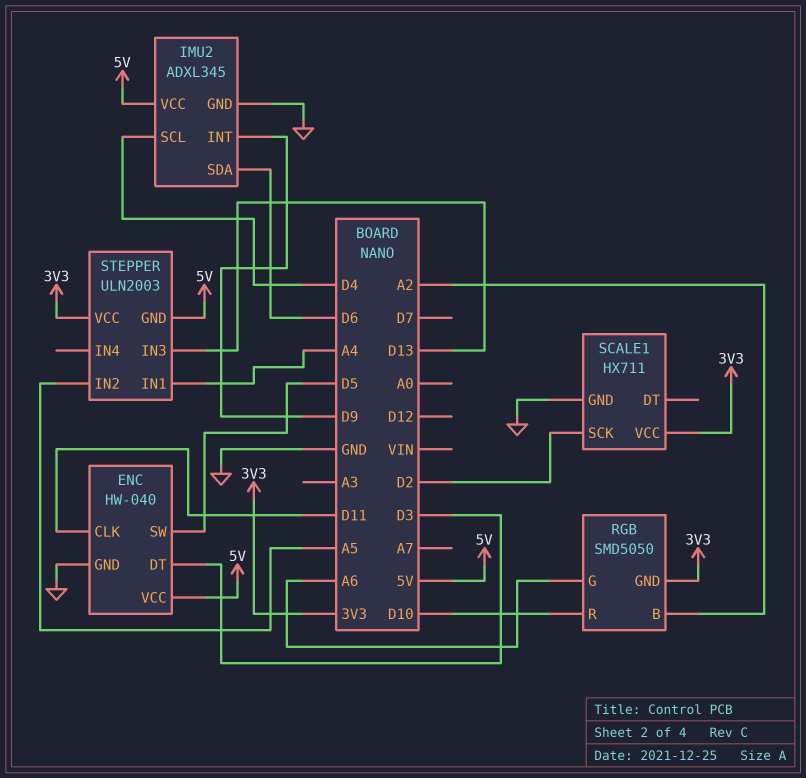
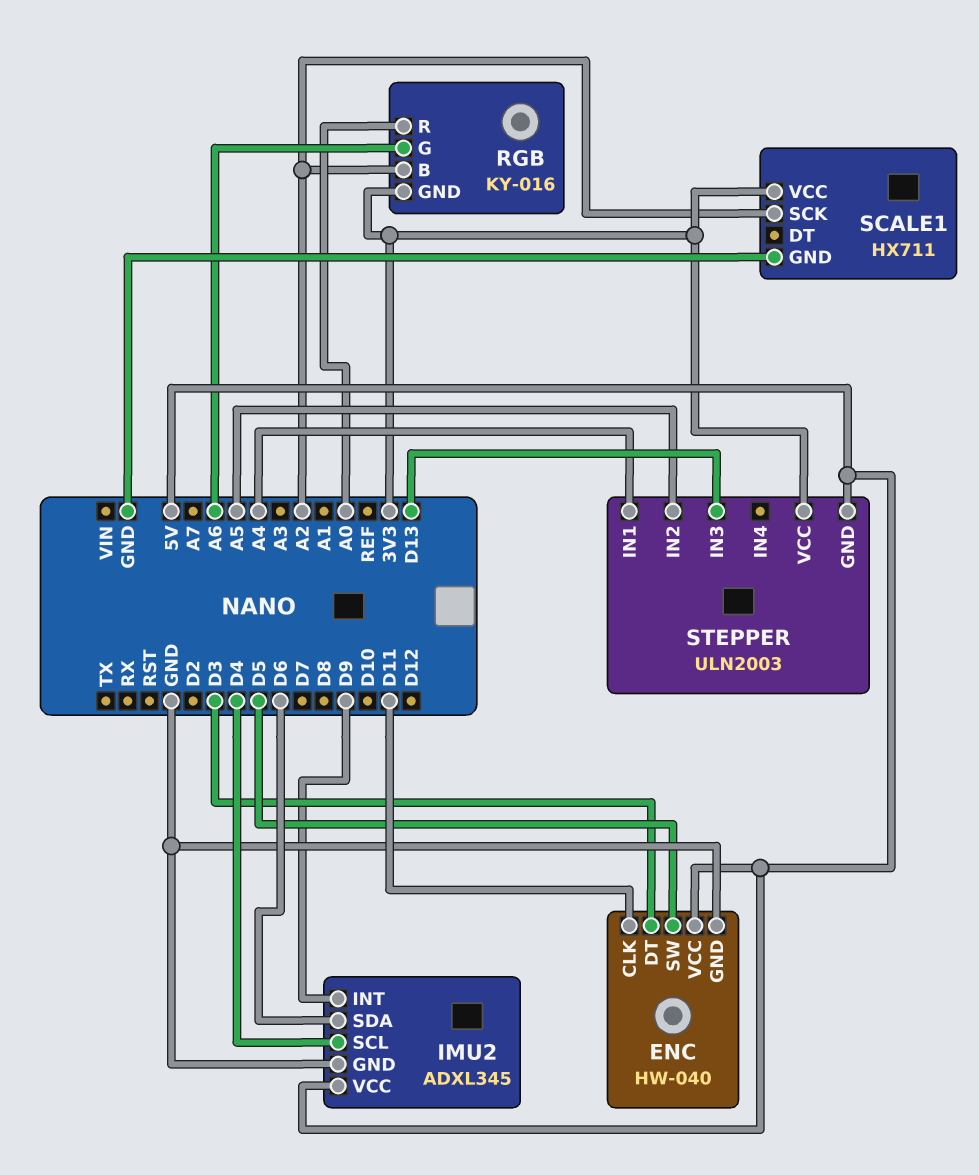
RGB: SMD5050 -> KY-016
RGB pin R: D10 -> A0
SCALE1 pin SCK: D2 -> A2

